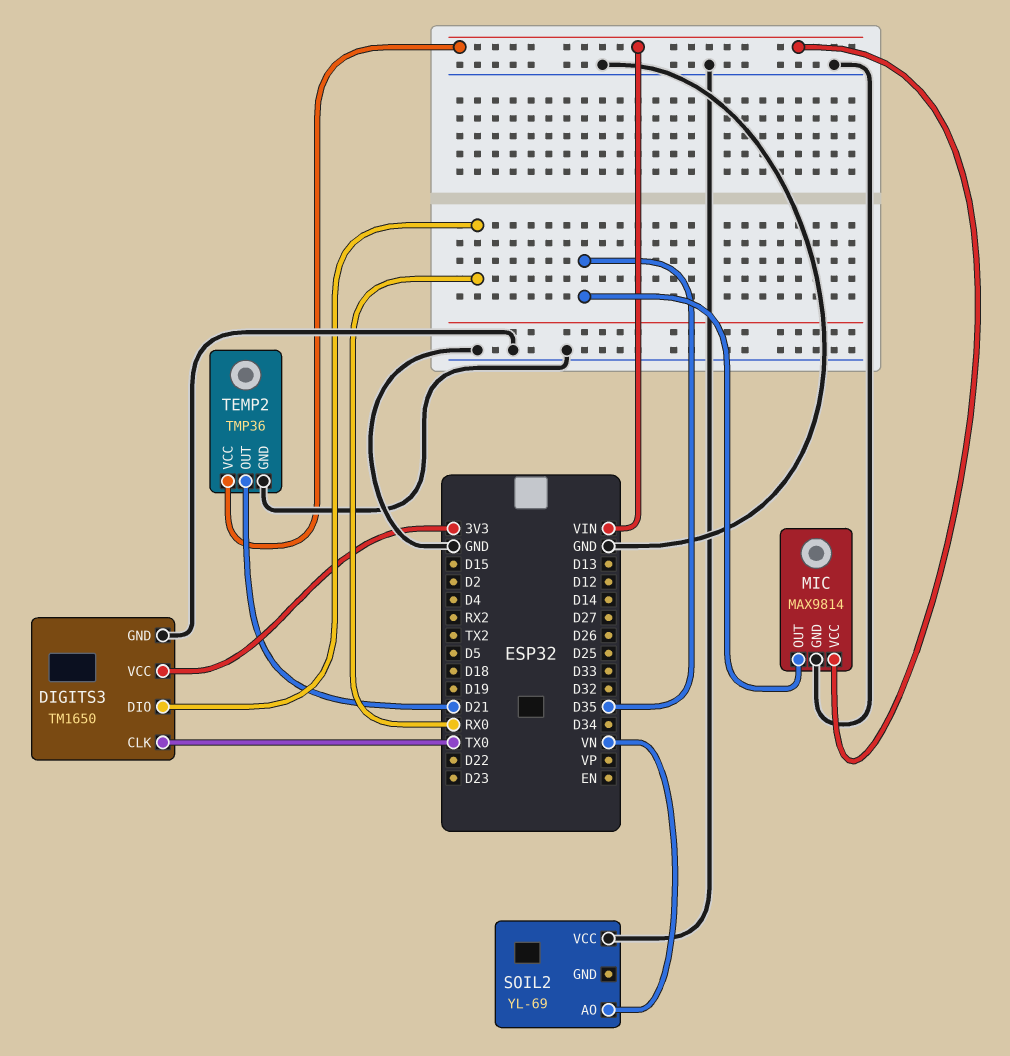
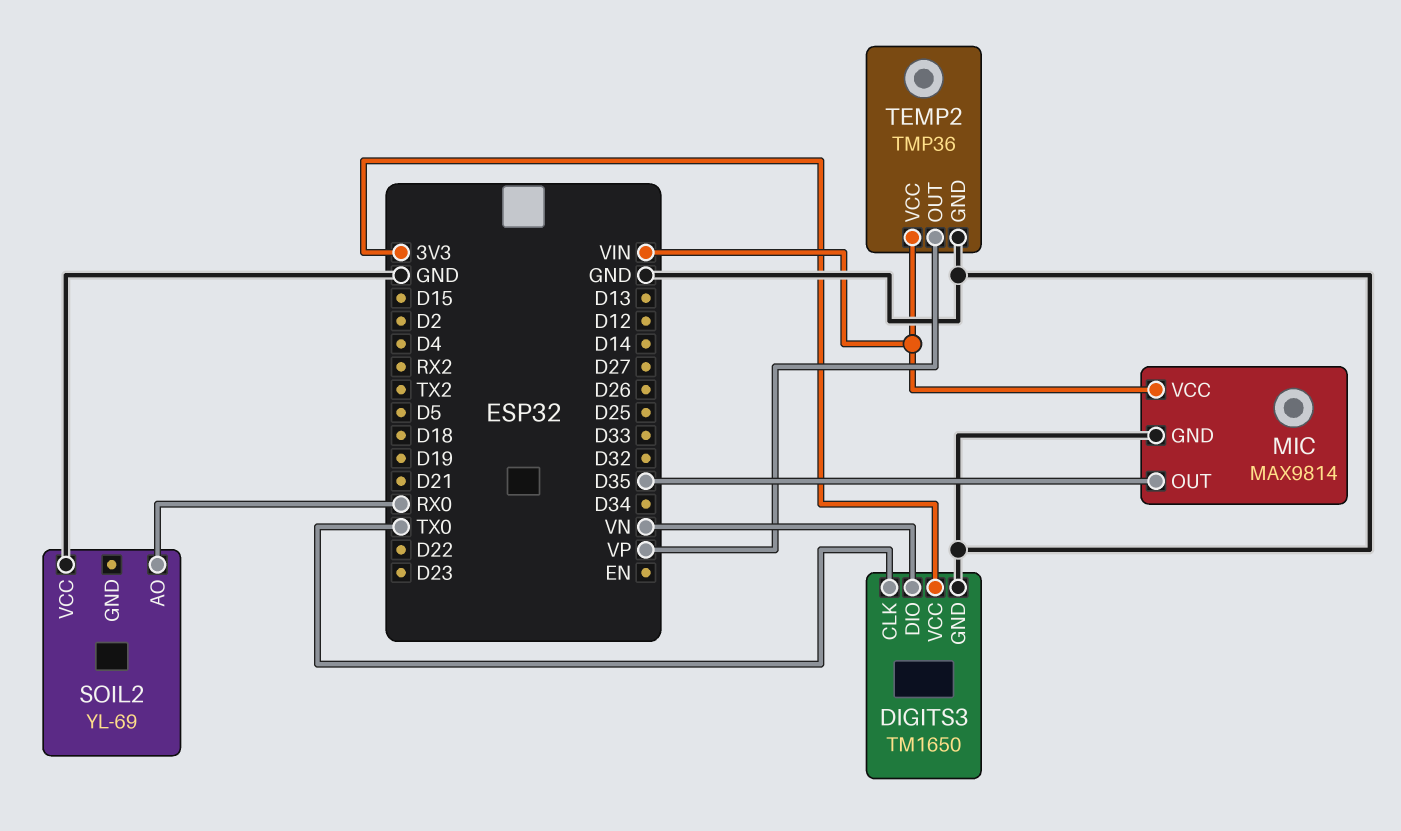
DIGITS3 pin DIO: RX0 -> VN
SOIL2 pin AO: VN -> RX0
TEMP2 pin OUT: D21 -> VP

